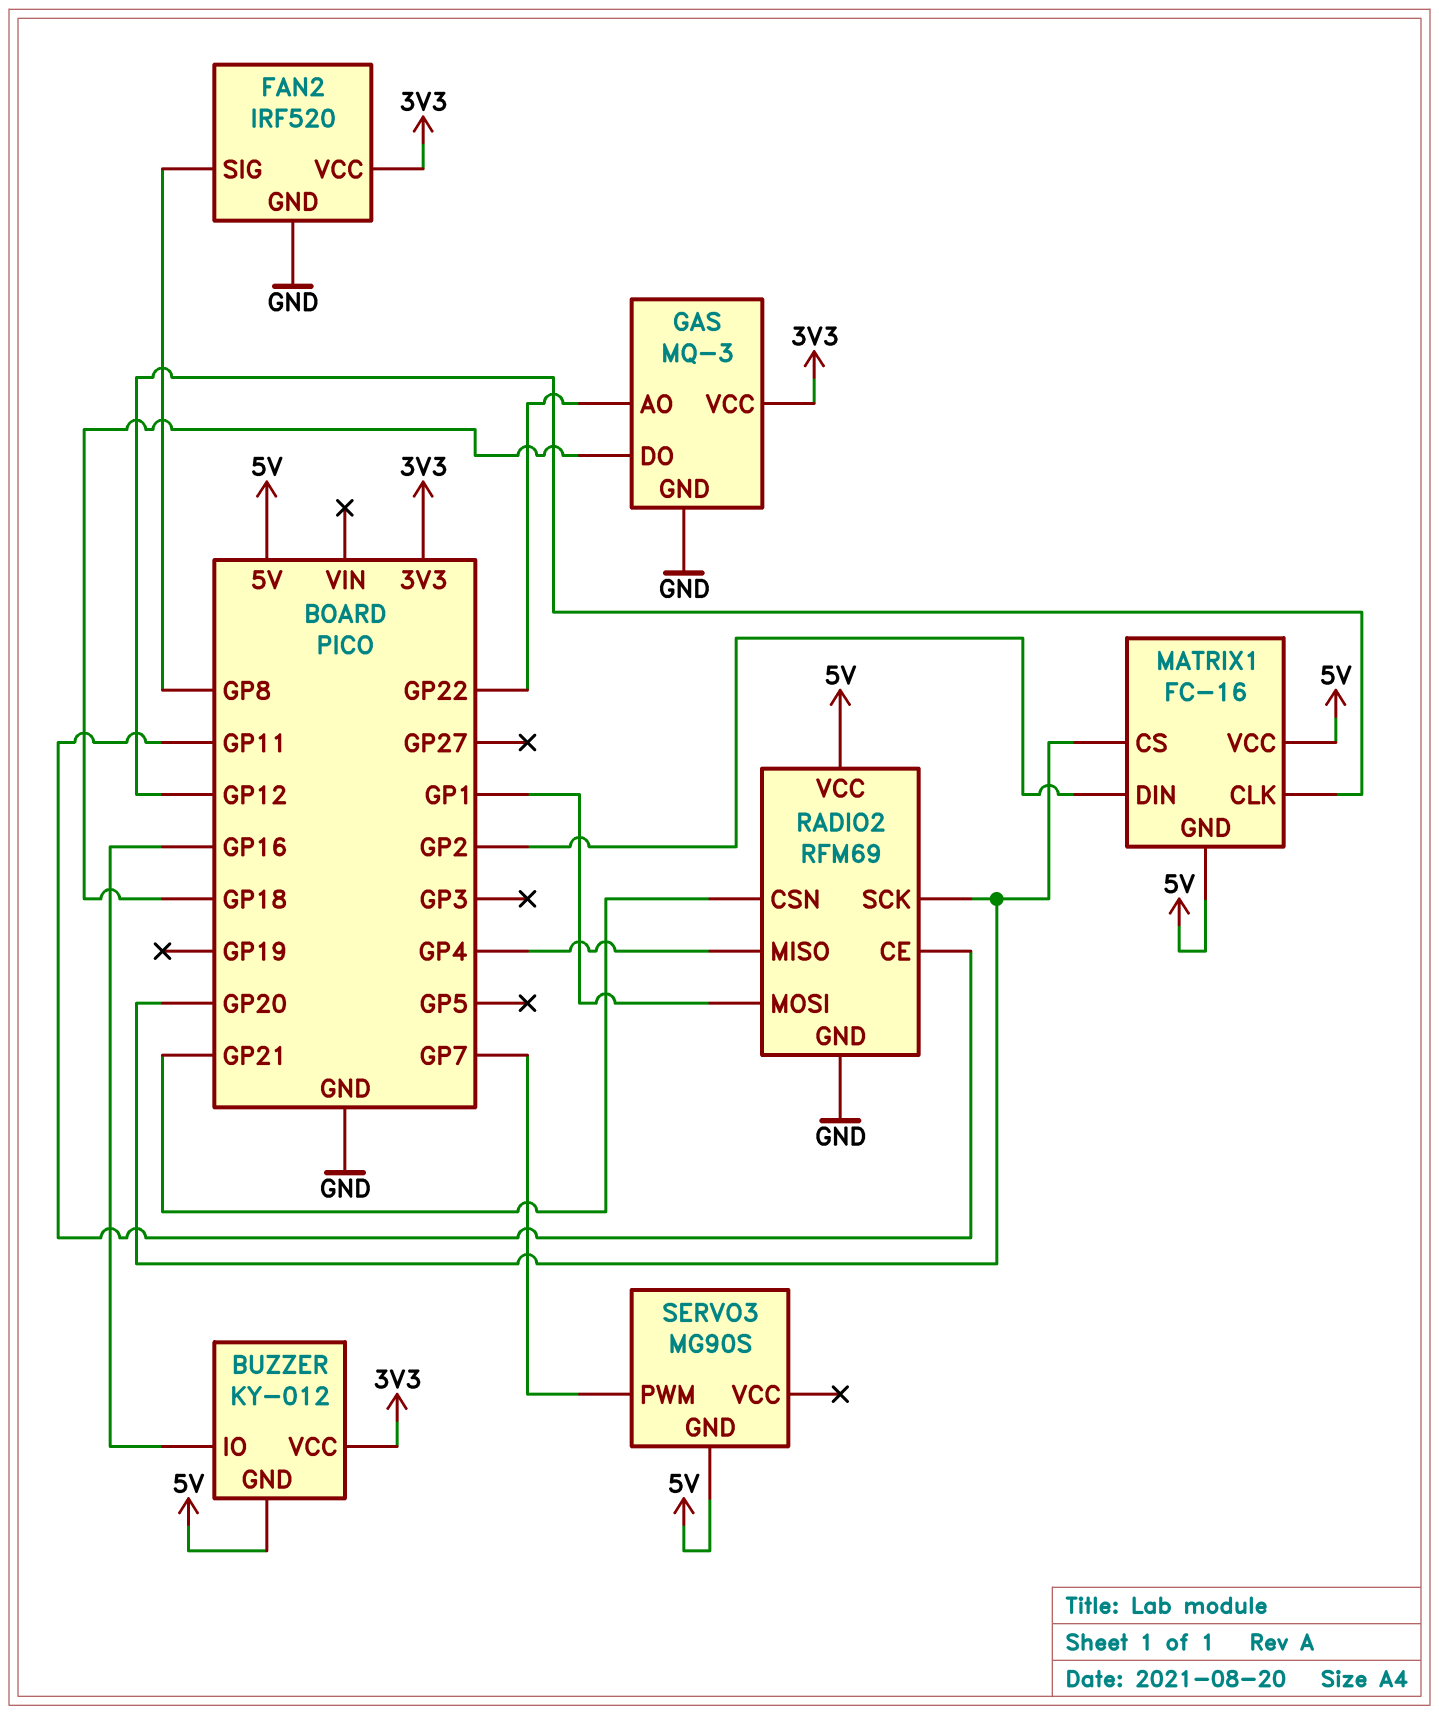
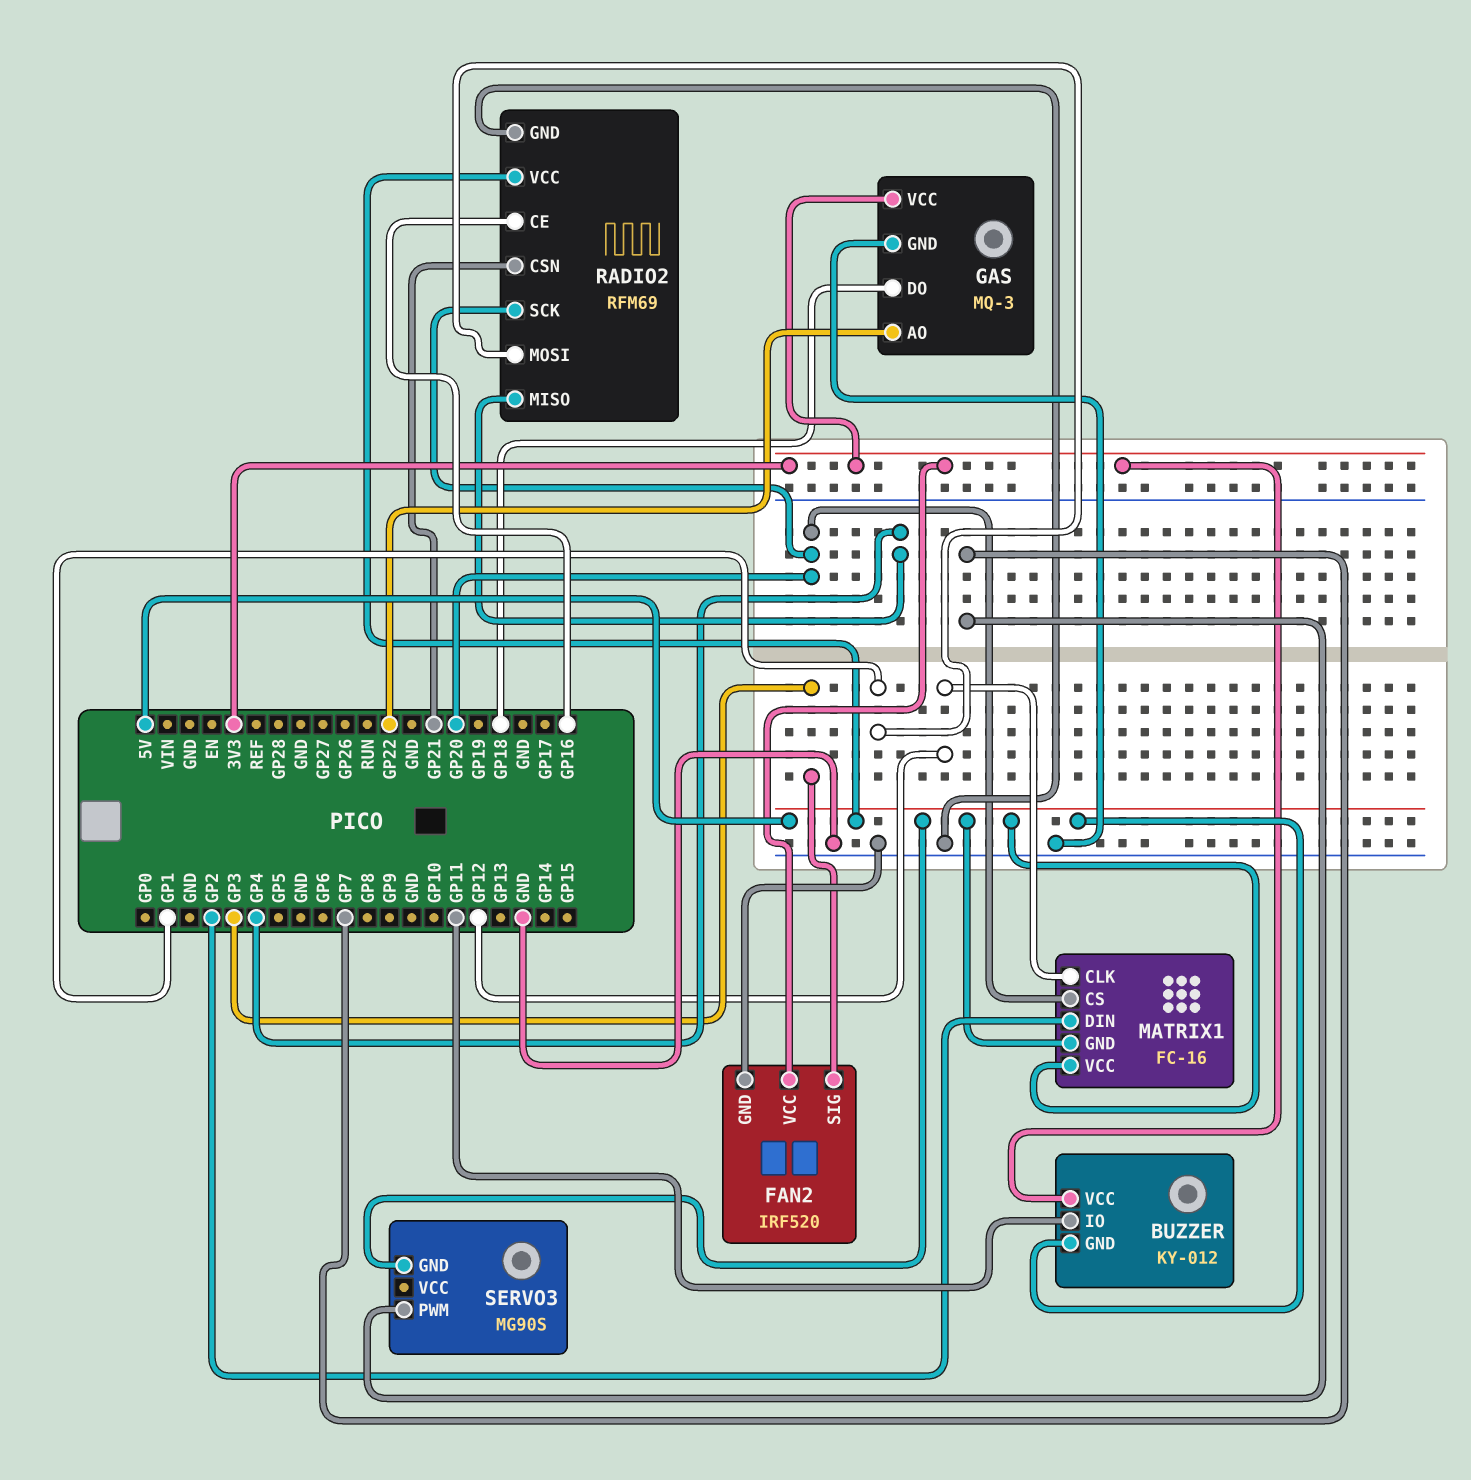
BUZZER pin IO: GP16 -> GP11
FAN2 pin SIG: GP8 -> GP3
RADIO2 pin CE: GP11 -> GP16

